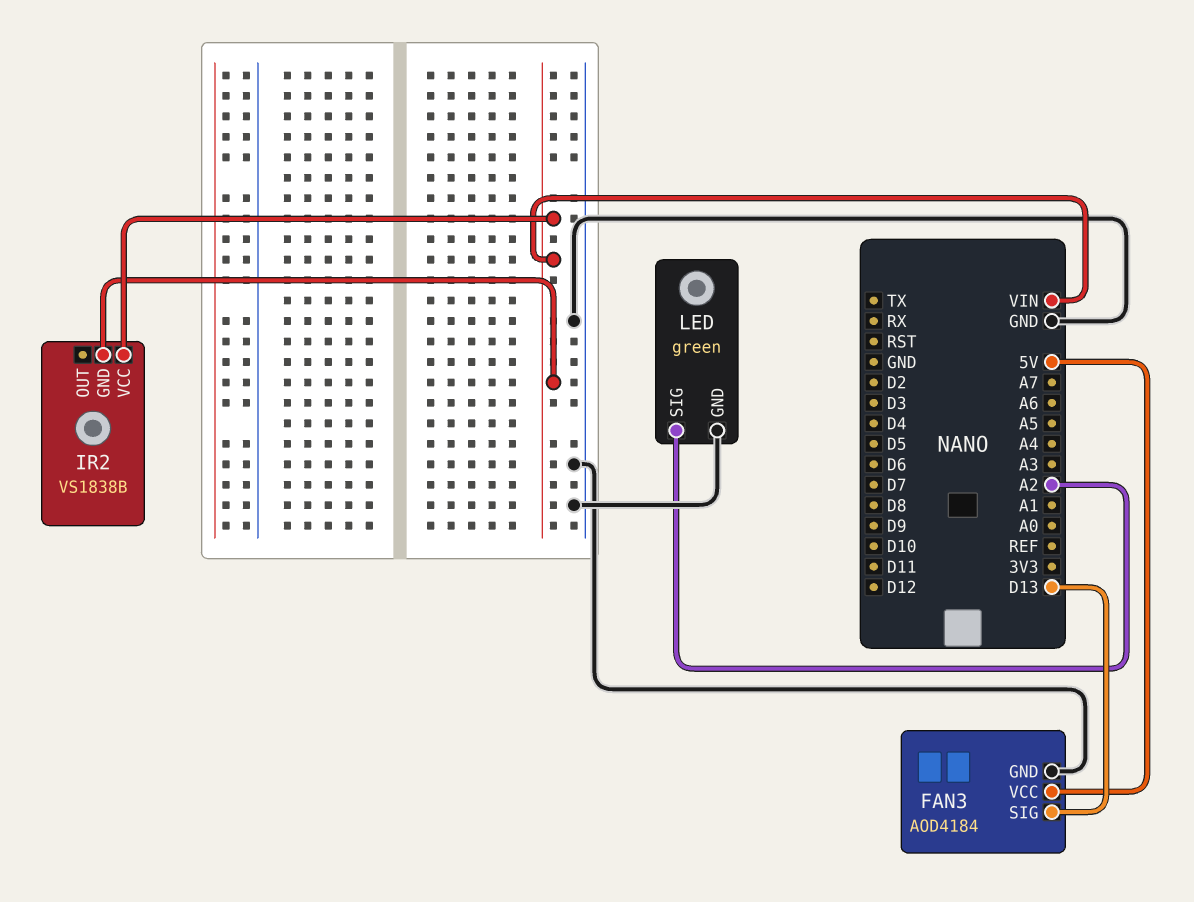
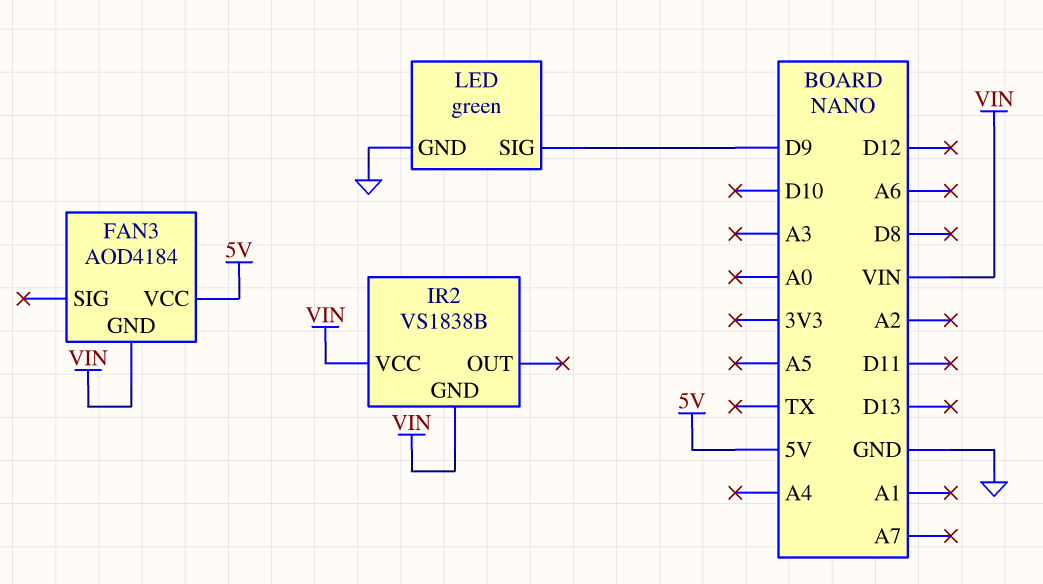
FAN3 pin GND: GND -> VIN
FAN3 pin SIG: D13 -> none
LED pin SIG: A2 -> D9

